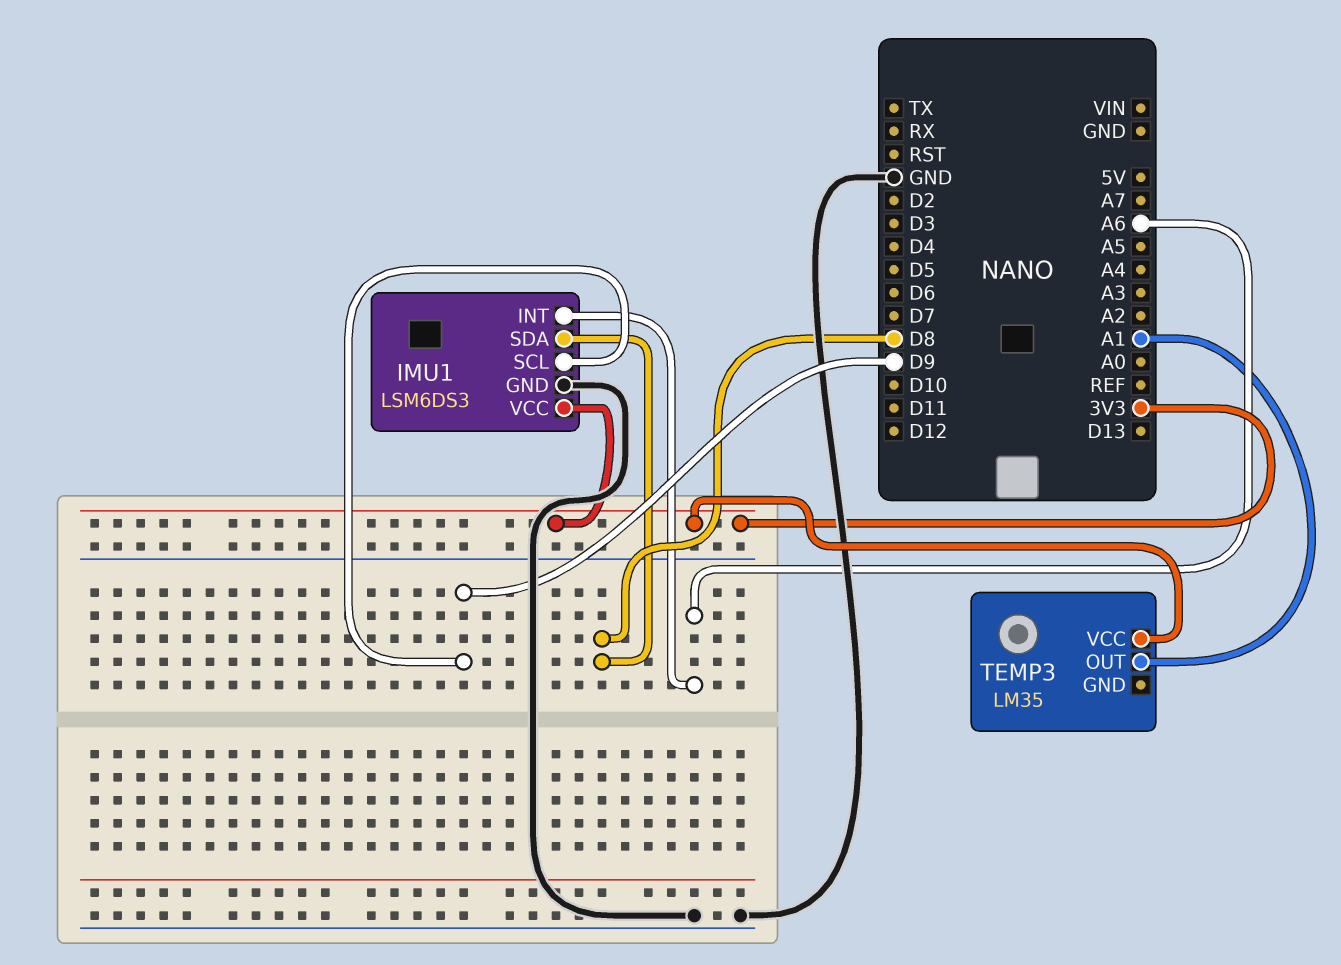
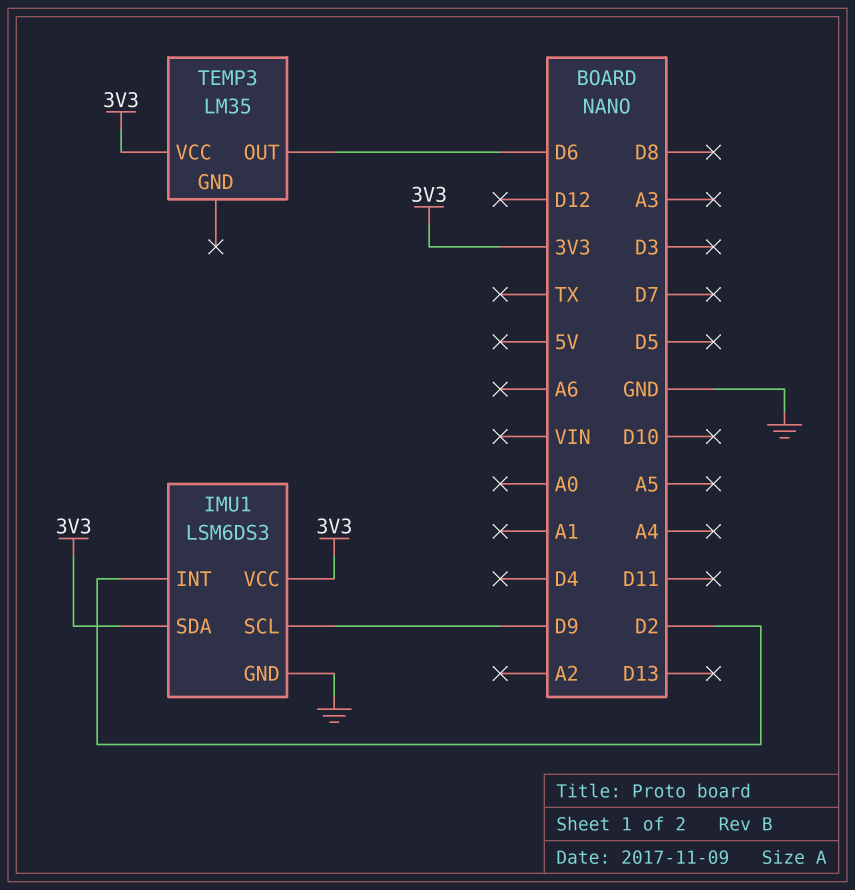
IMU1 pin INT: A6 -> D2
IMU1 pin SDA: D8 -> 3V3
TEMP3 pin OUT: A1 -> D6

